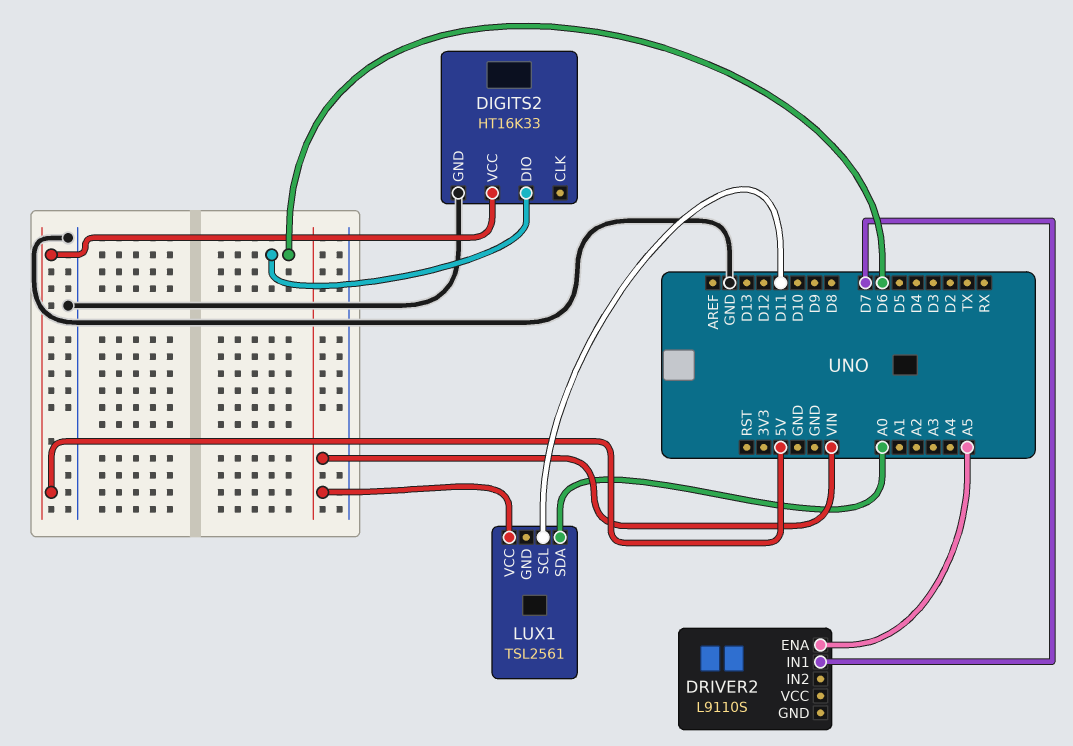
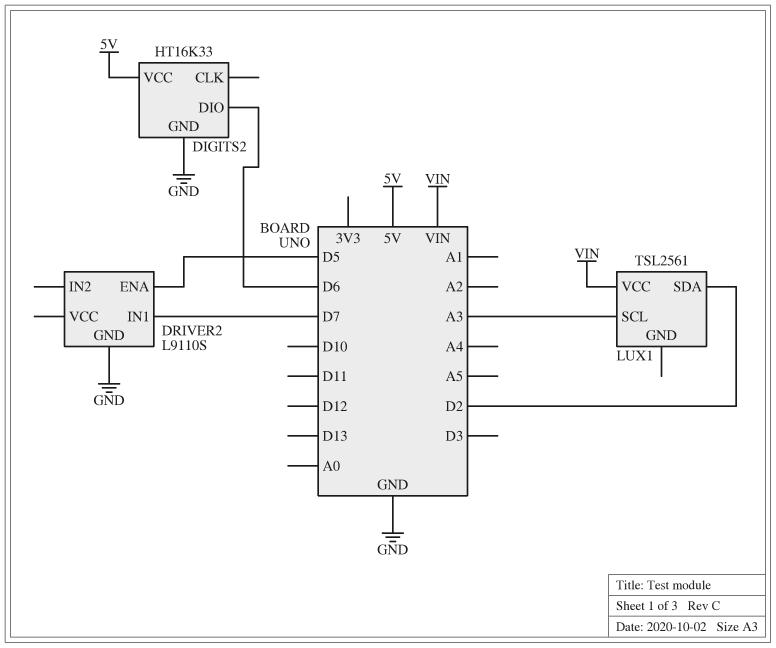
DRIVER2 pin ENA: A5 -> D5
DRIVER2 pin GND: none -> GND
LUX1 pin SCL: D11 -> A3
LUX1 pin SDA: A0 -> D2

